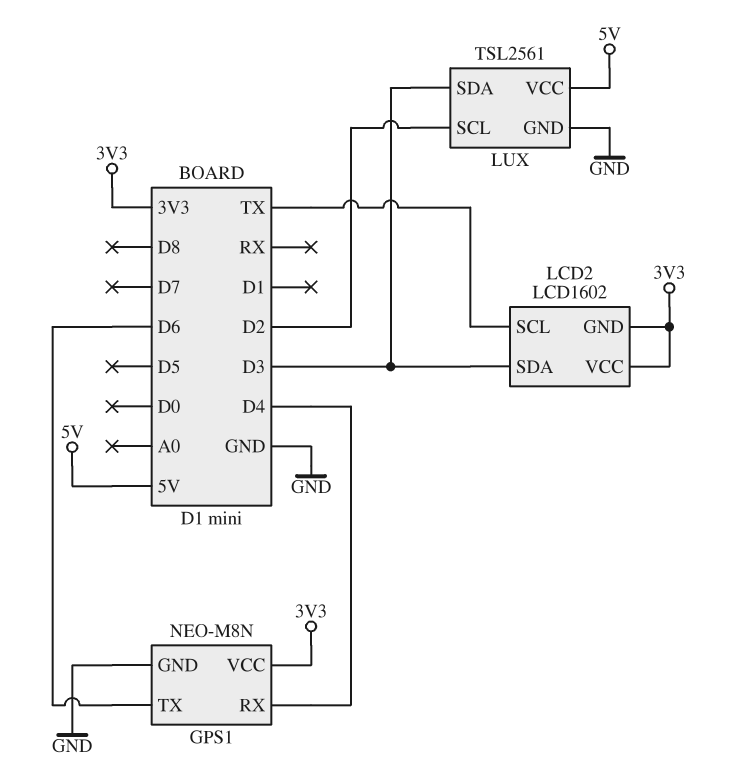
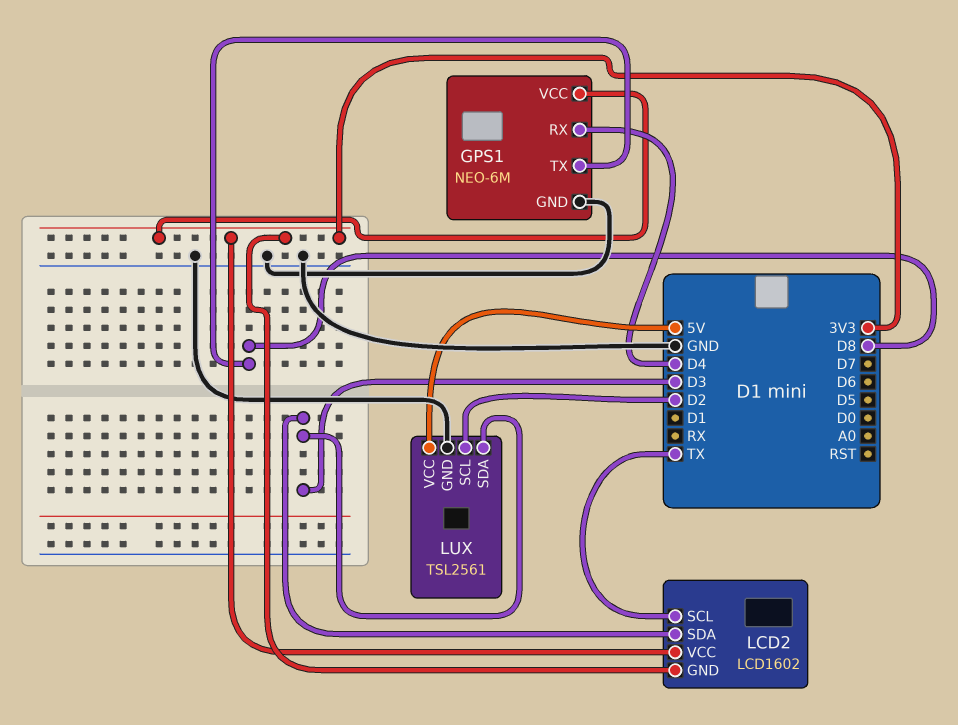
GPS1: NEO-M8N -> NEO-6M
GPS1 pin TX: D6 -> D8

